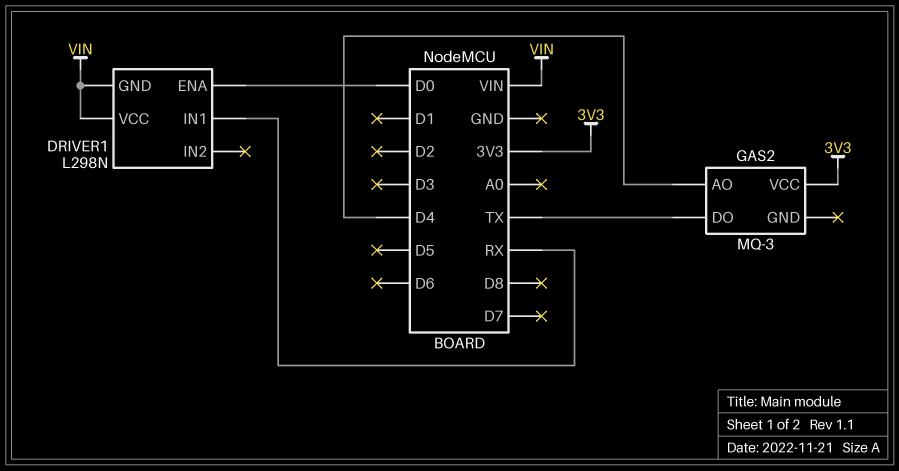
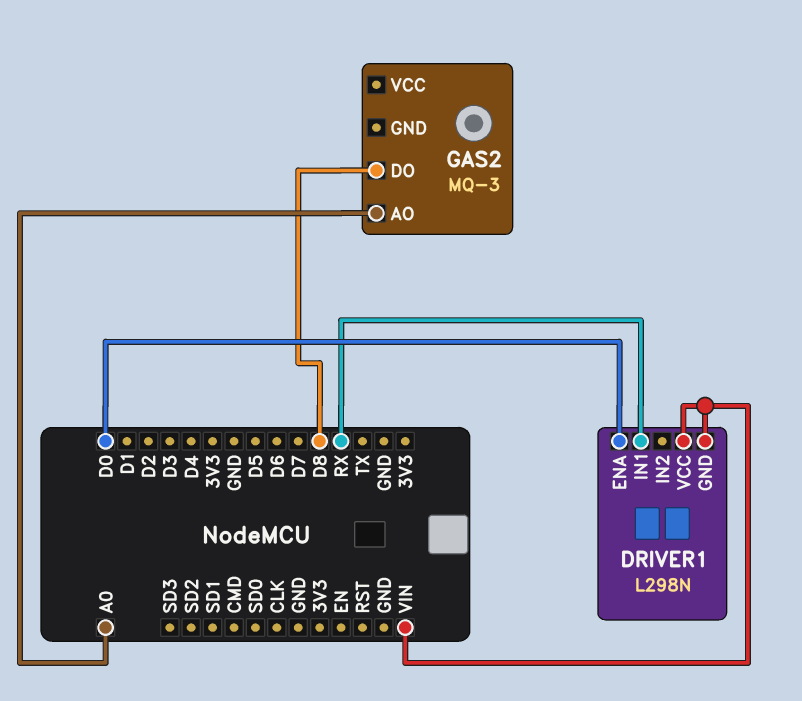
GAS2 pin AO: D4 -> A0
GAS2 pin DO: TX -> D8
GAS2 pin VCC: 3V3 -> none

